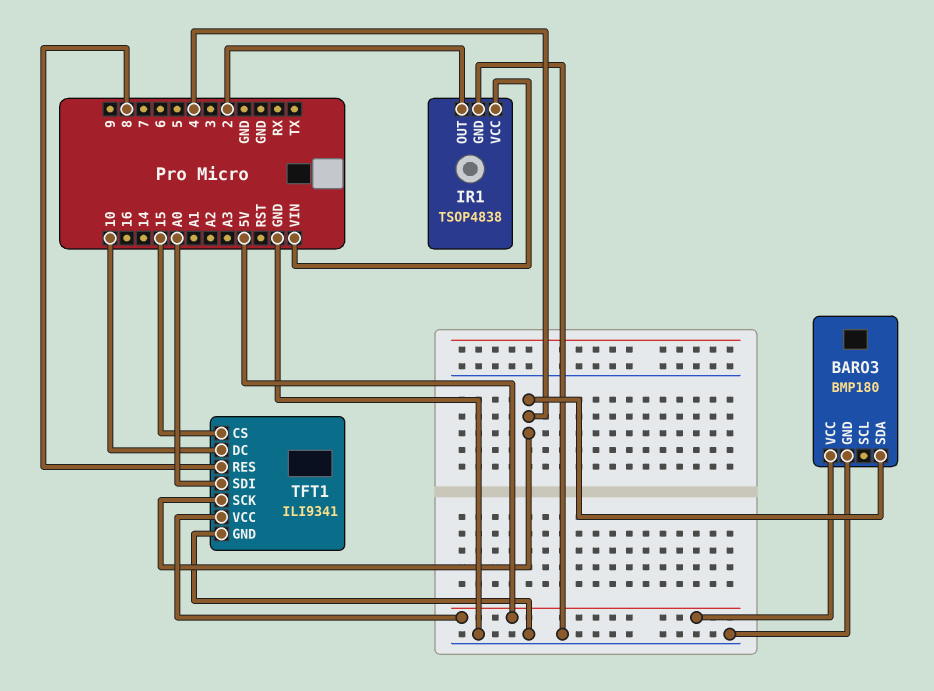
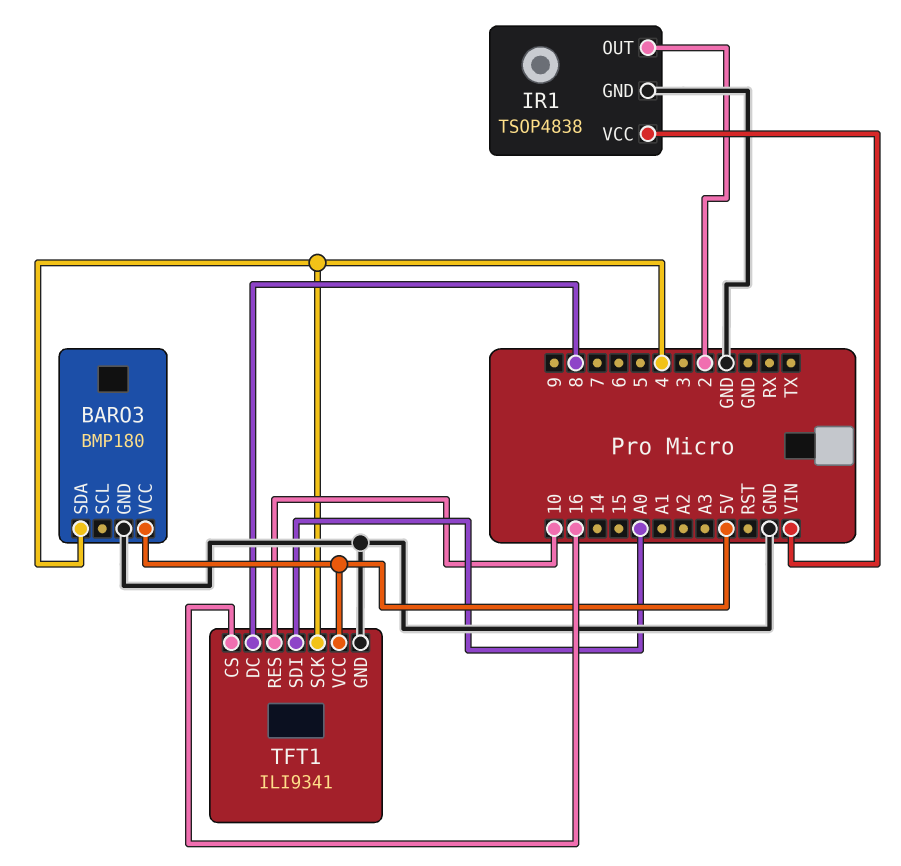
TFT1 pin CS: 15 -> 16
TFT1 pin DC: 10 -> 8
TFT1 pin RES: 8 -> 10

